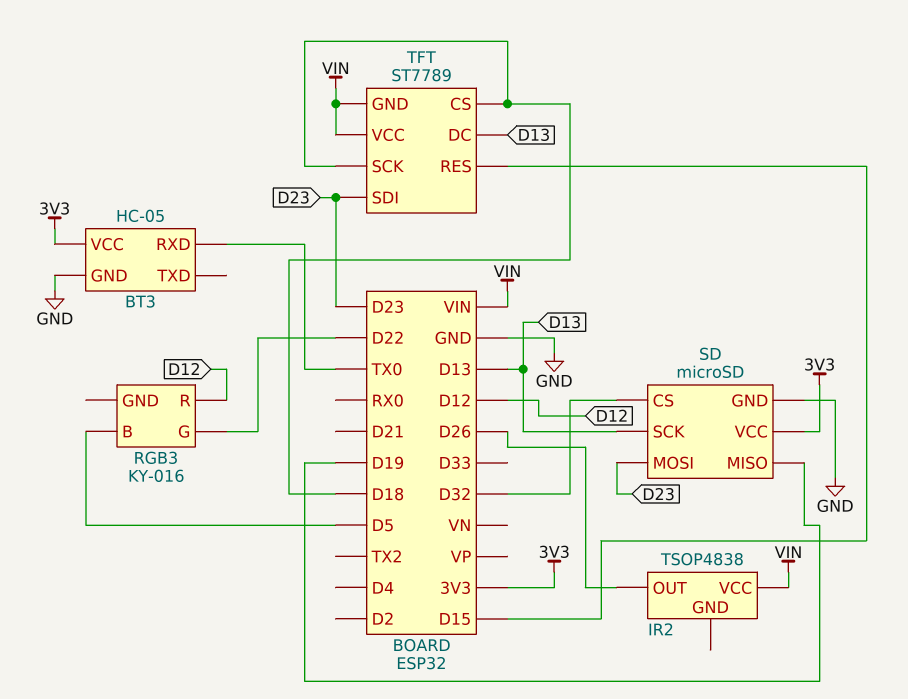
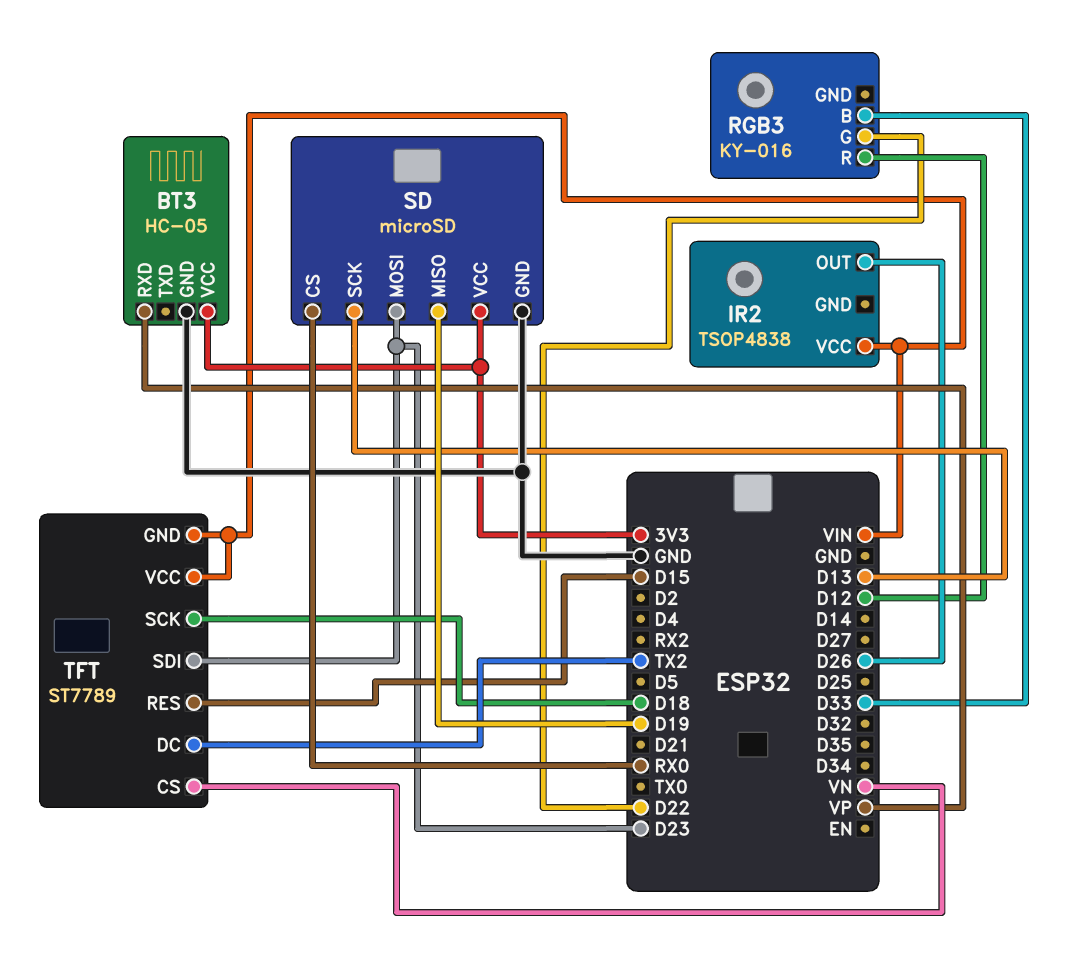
BT3 pin RXD: TX0 -> VP
RGB3 pin B: D5 -> D33
SD pin CS: D32 -> RX0
TFT pin CS: D18 -> VN
TFT pin DC: D13 -> TX2

